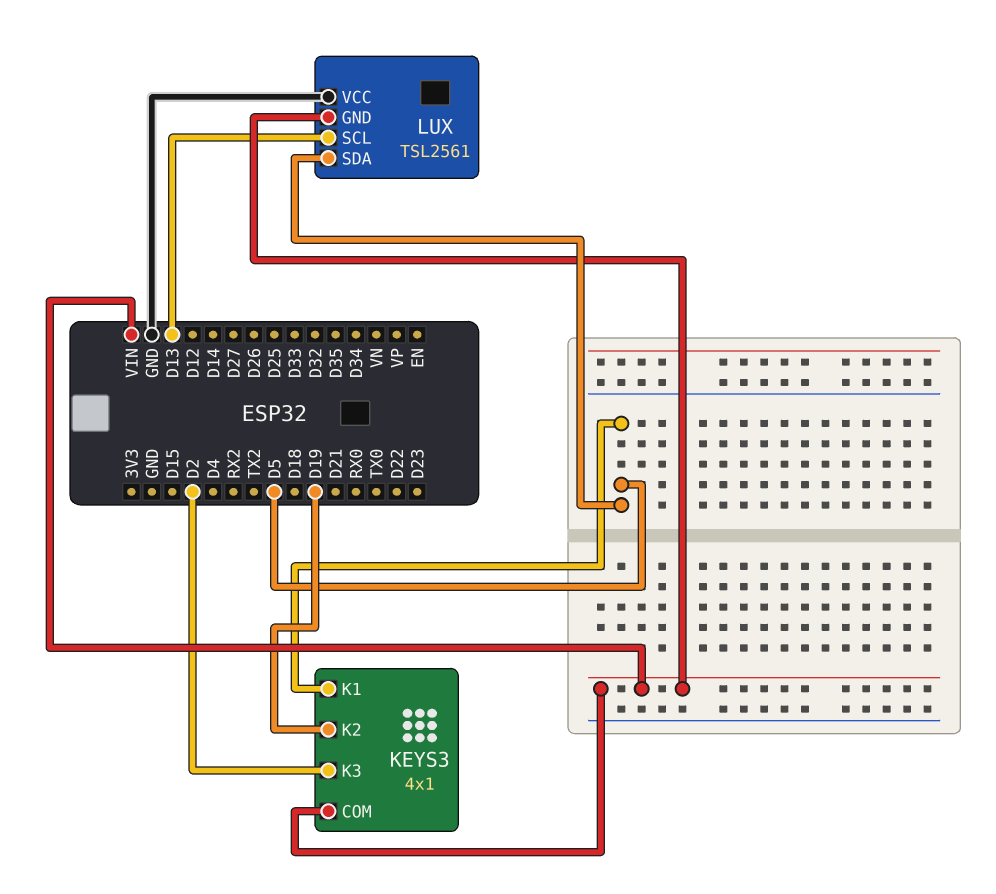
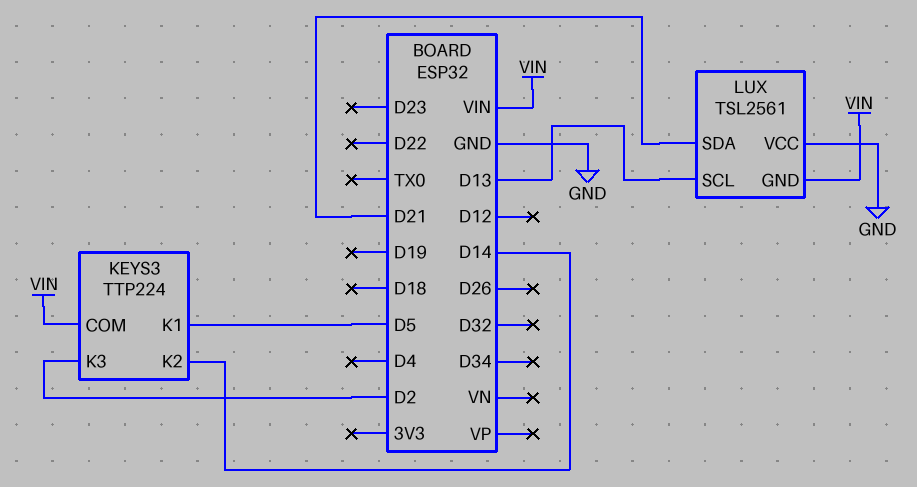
KEYS3: 4x1 -> TTP224
KEYS3 pin K2: D19 -> D14
LUX pin SDA: D5 -> D21

